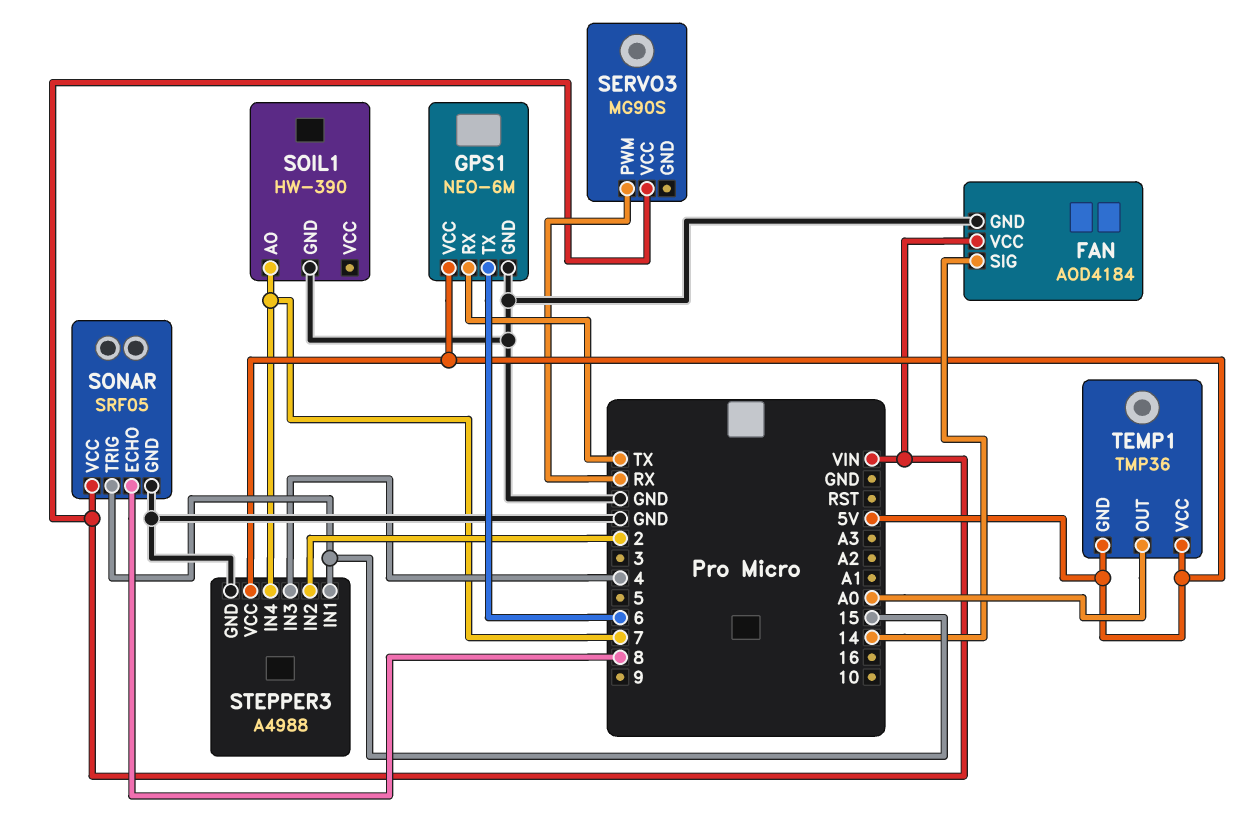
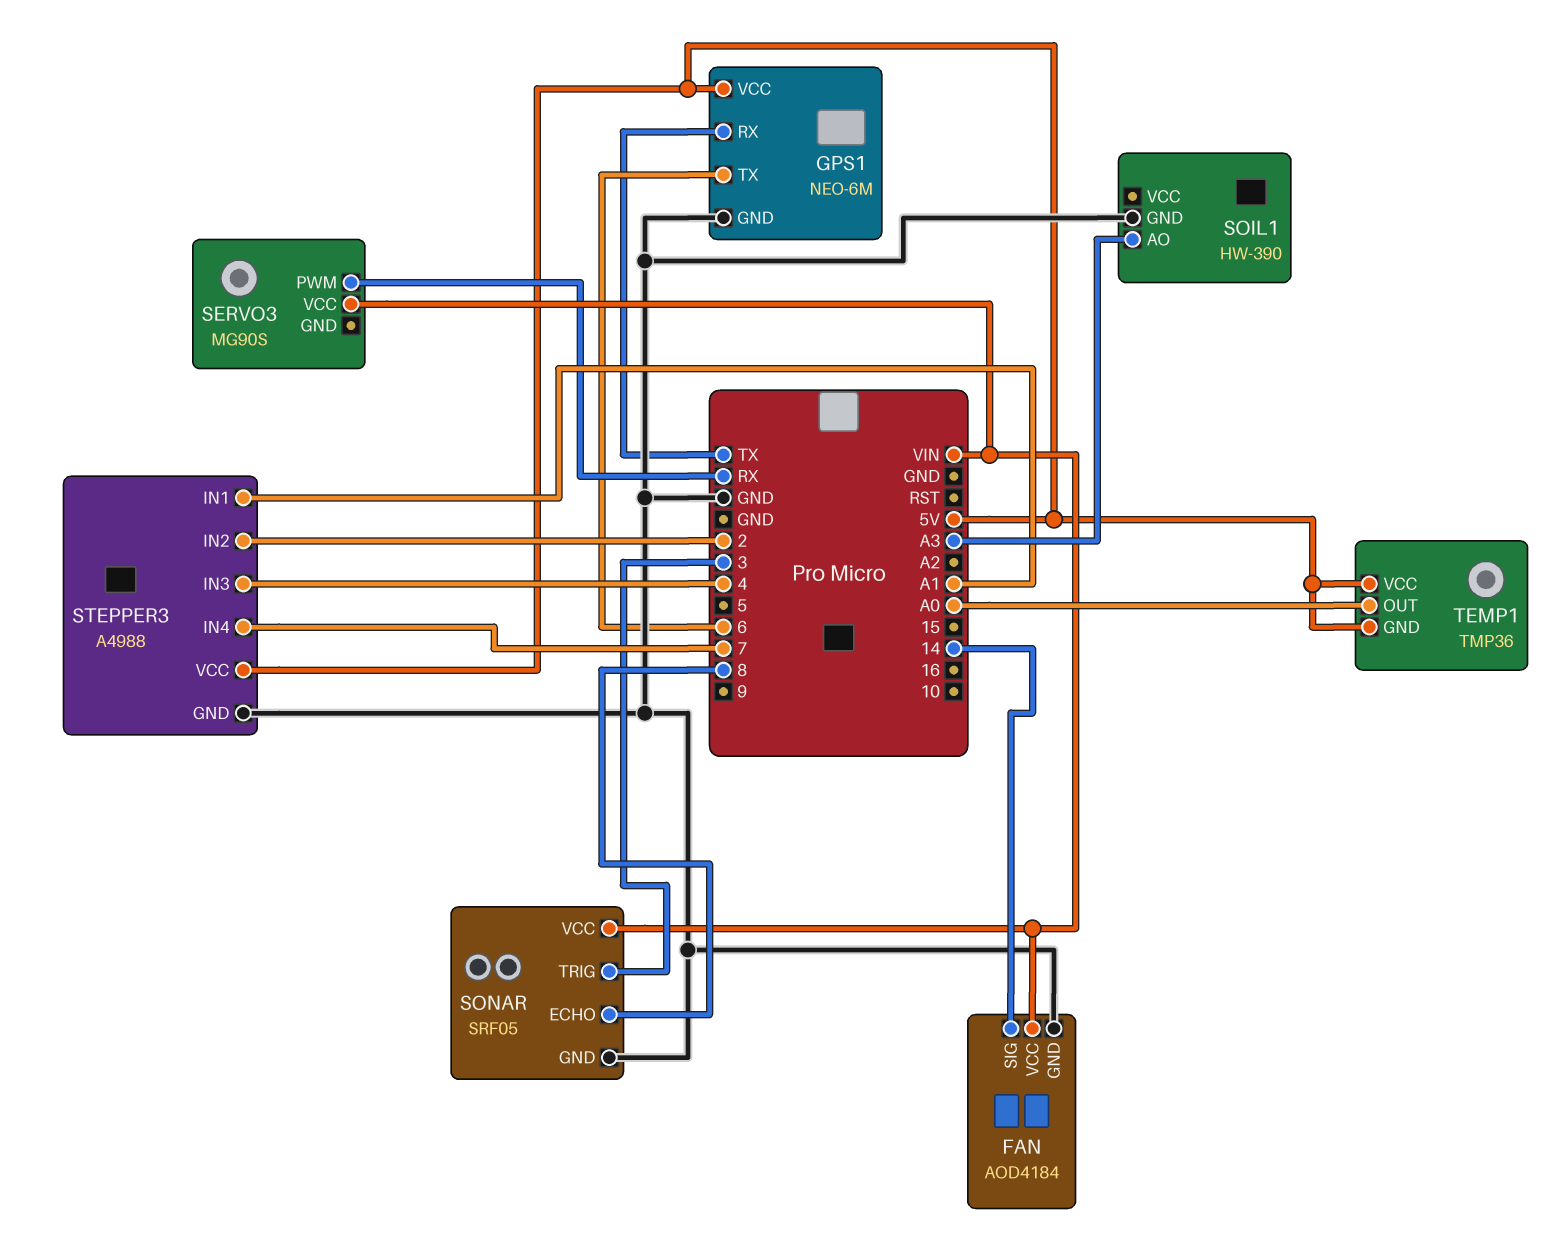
SOIL1 pin AO: 7 -> A3
SONAR pin TRIG: 15 -> 3
STEPPER3 pin IN1: 15 -> A1

